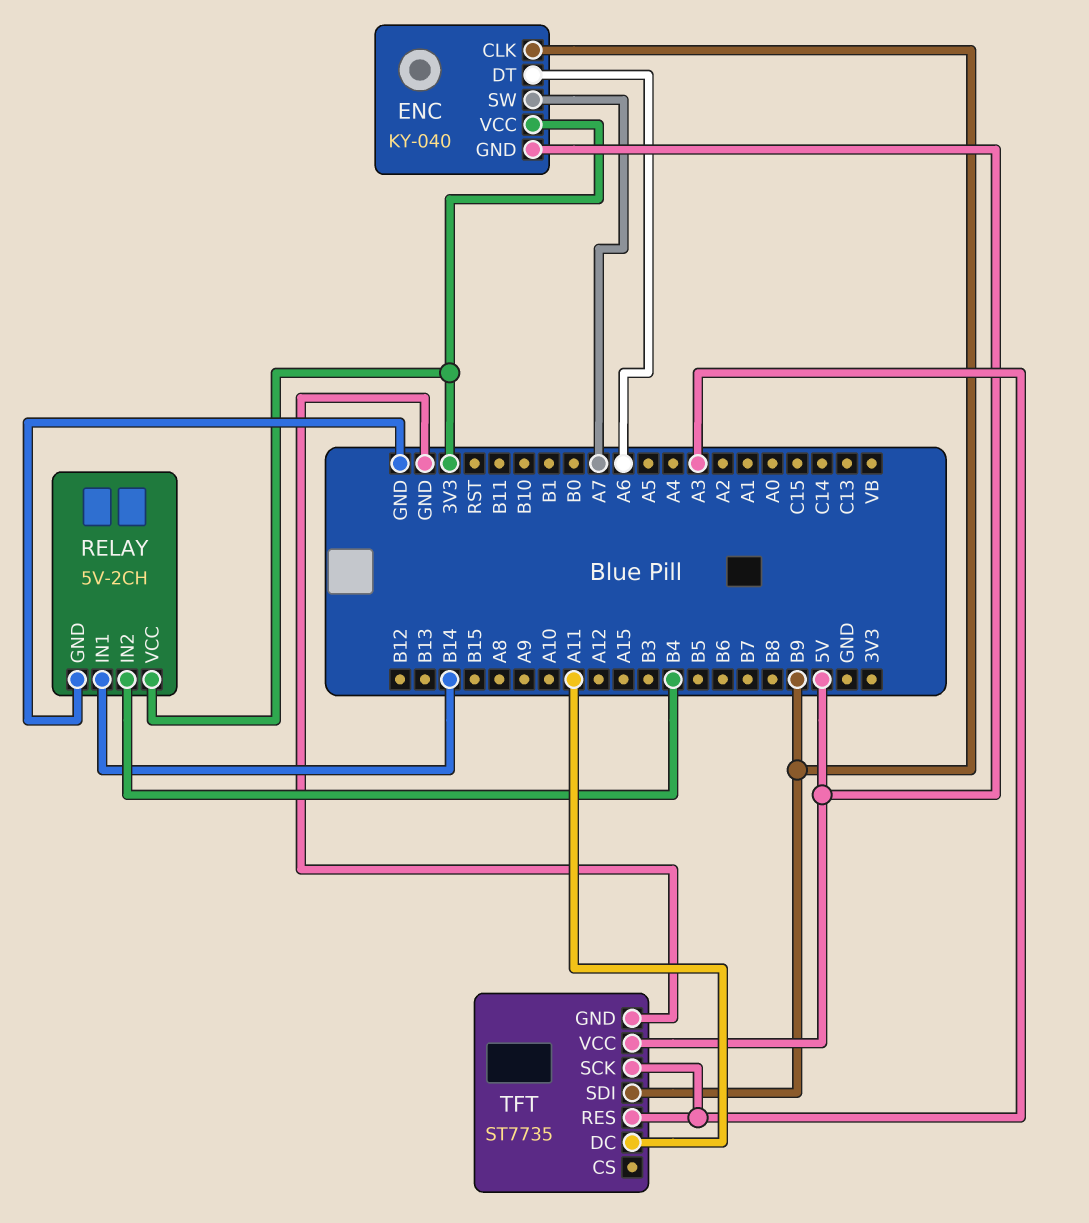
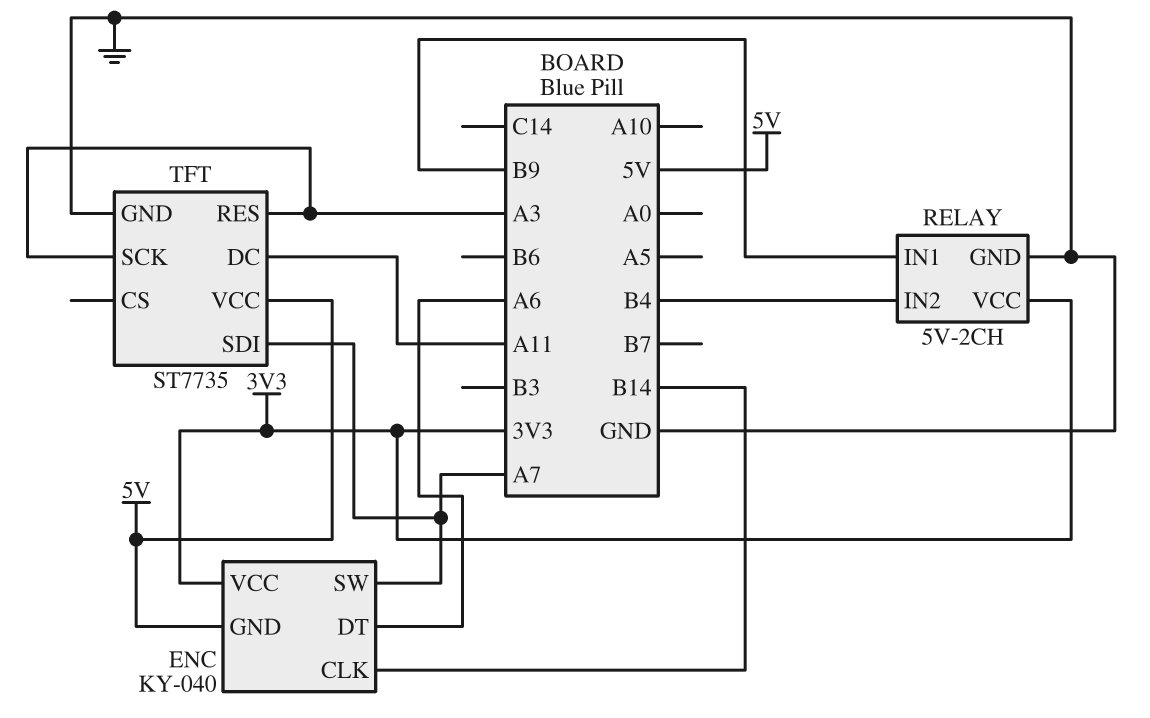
ENC pin CLK: B9 -> B14
RELAY pin IN1: B14 -> B9
TFT pin SDI: B9 -> A7

